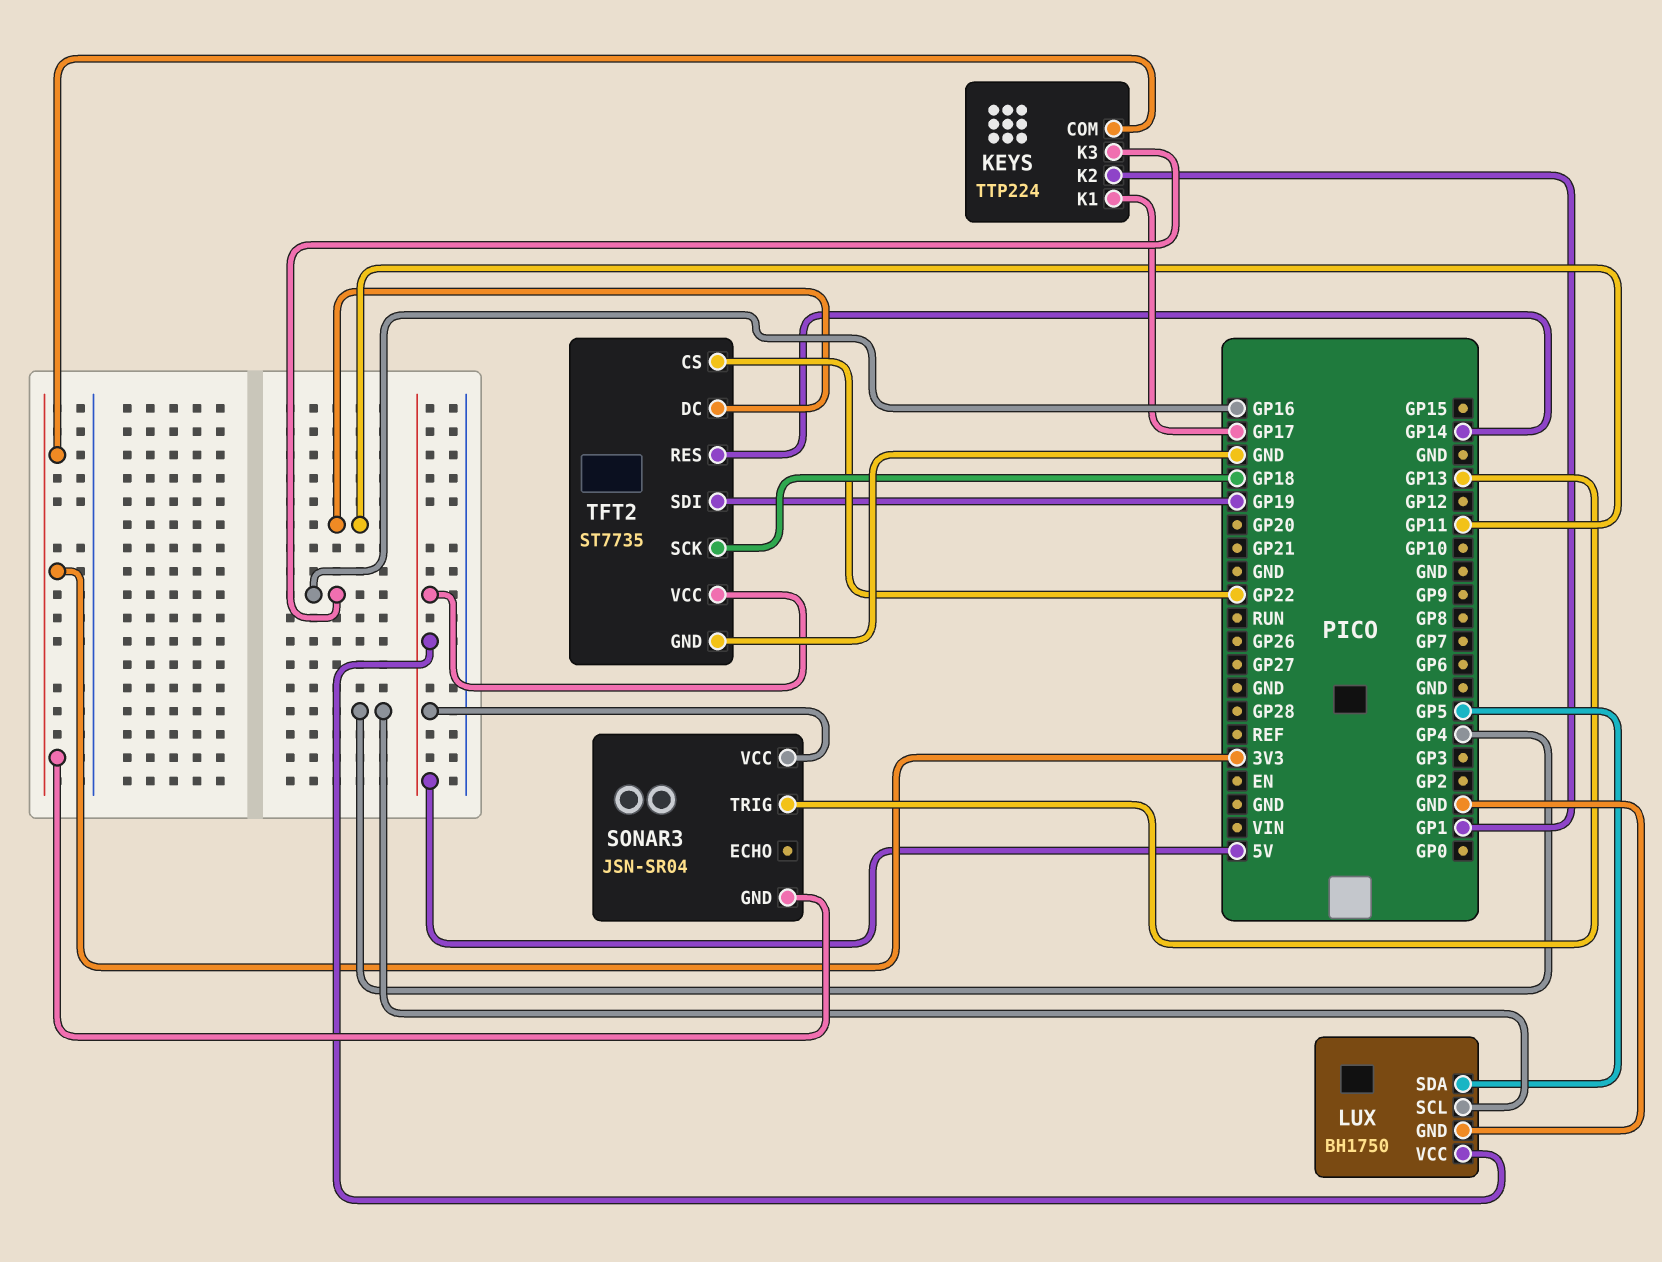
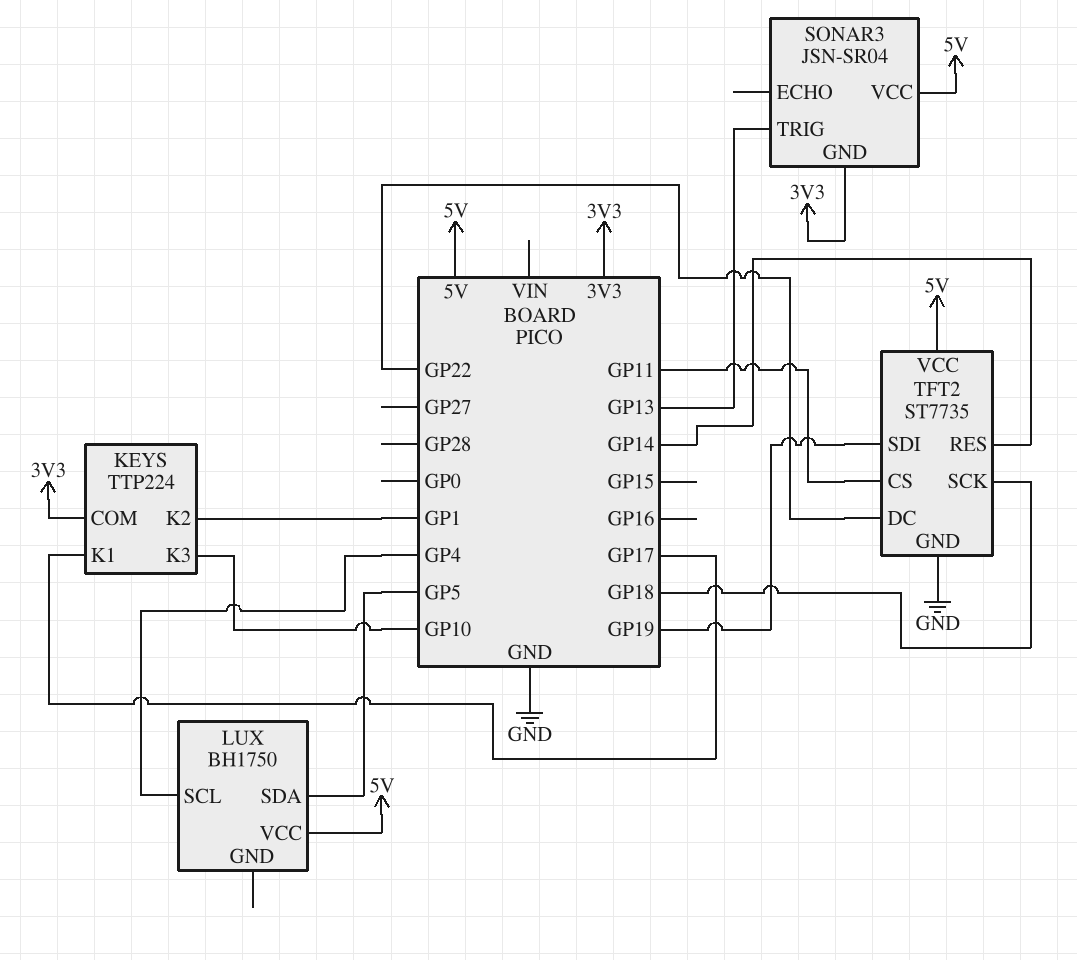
KEYS pin K3: GP16 -> GP10
LUX pin GND: GND -> none
TFT2 pin CS: GP22 -> GP11
TFT2 pin DC: GP11 -> GP22

